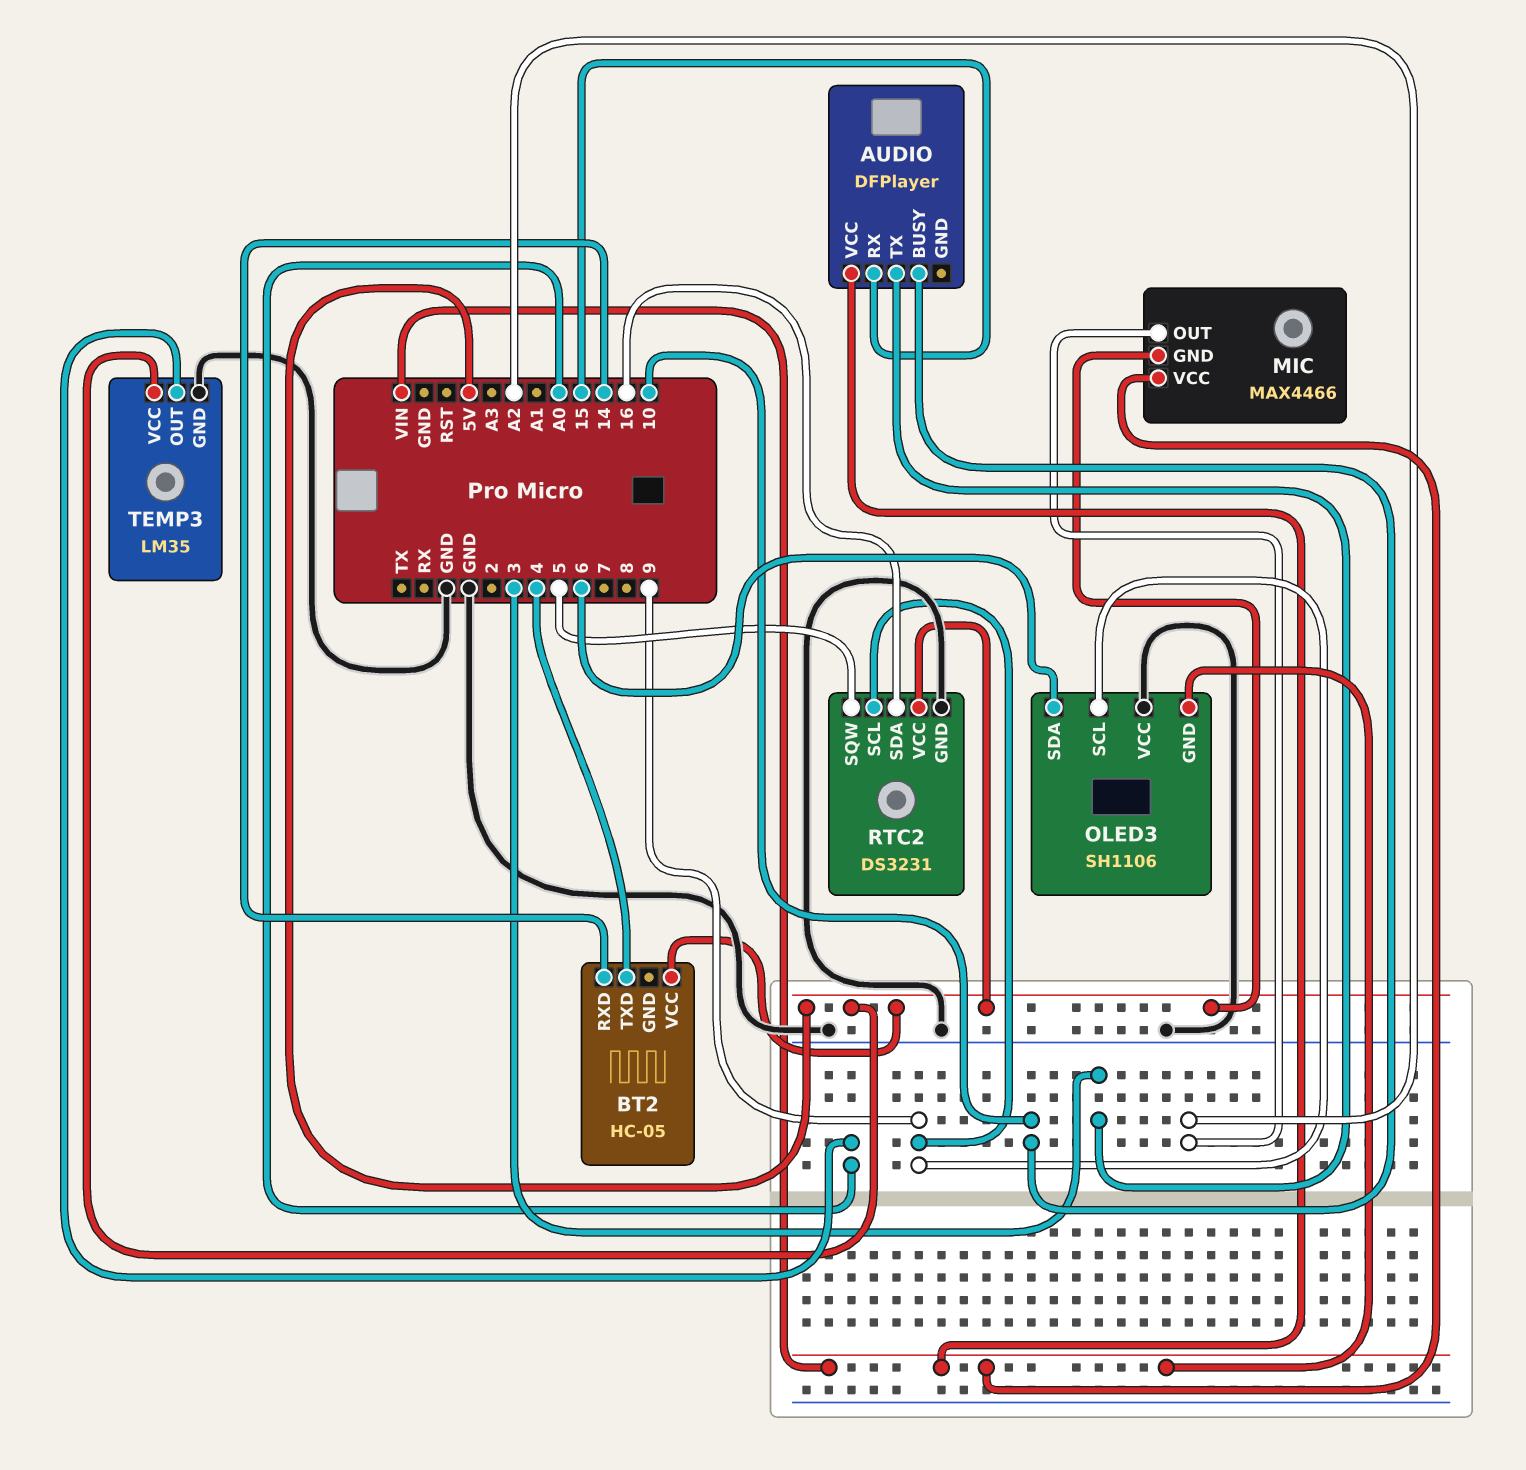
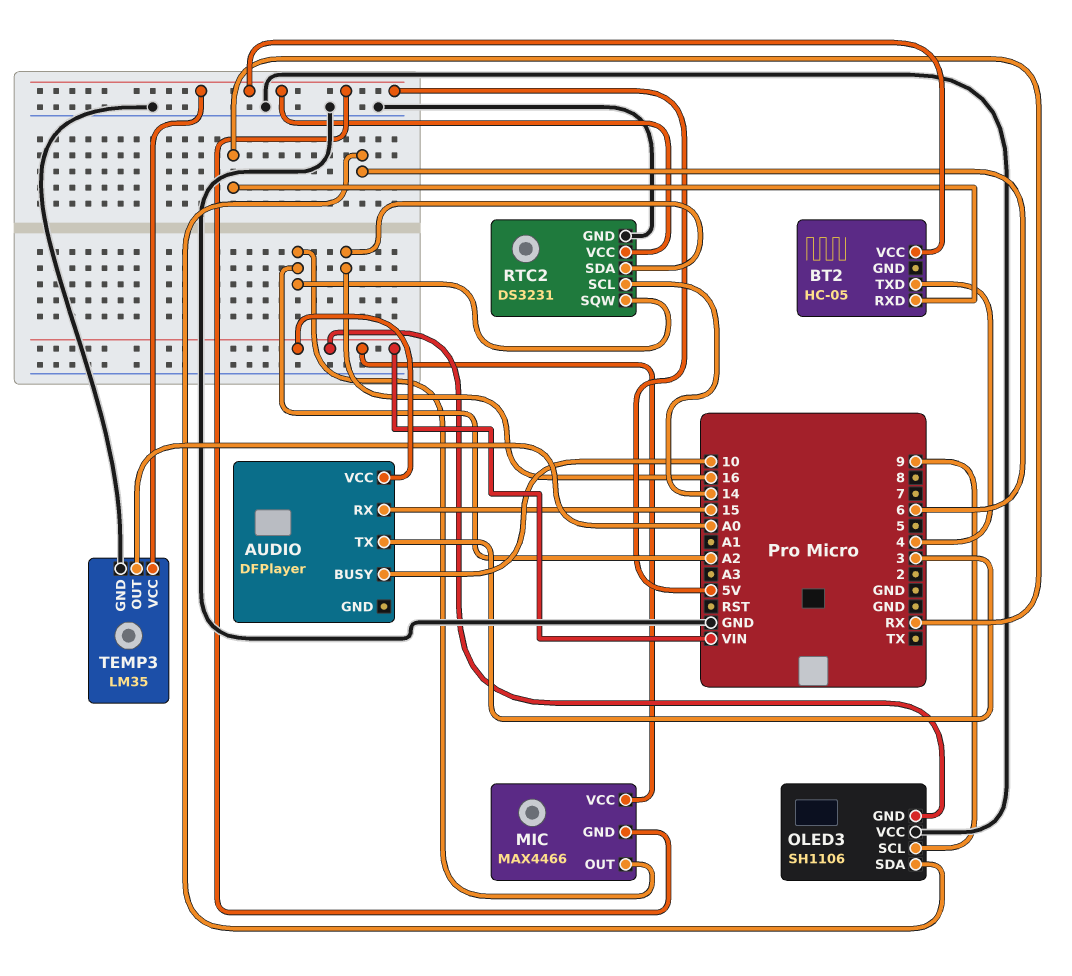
BT2 pin RXD: 14 -> RX
RTC2 pin SCL: 9 -> 14
RTC2 pin SQW: 5 -> A2

